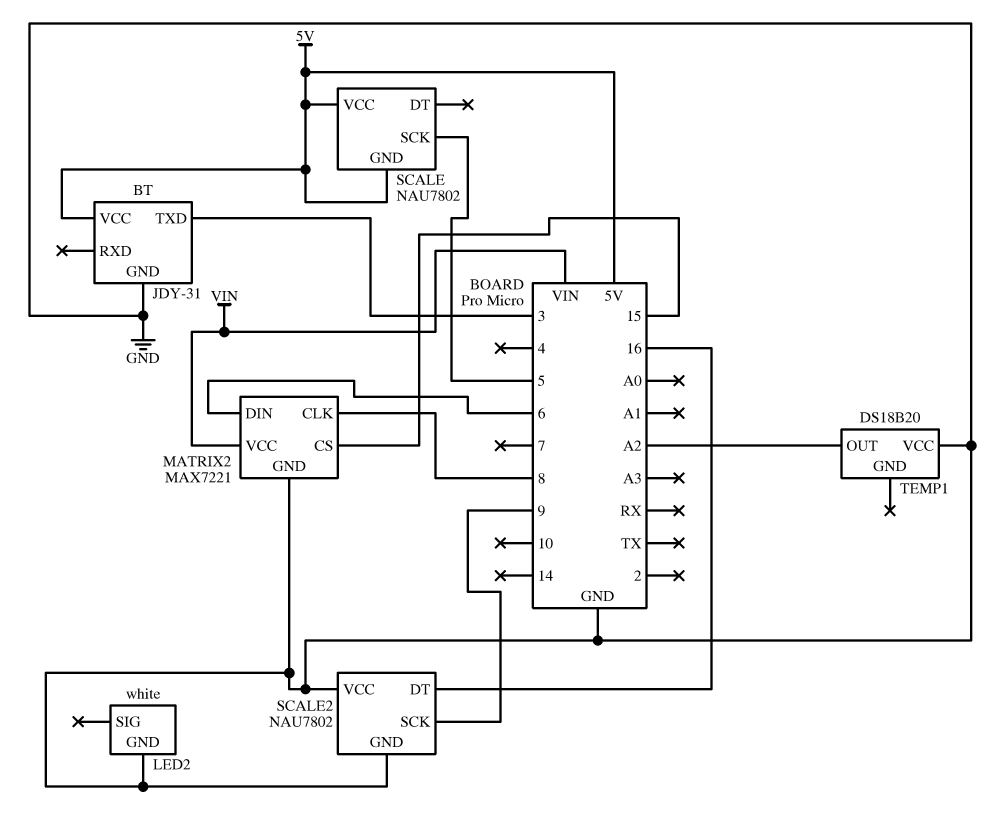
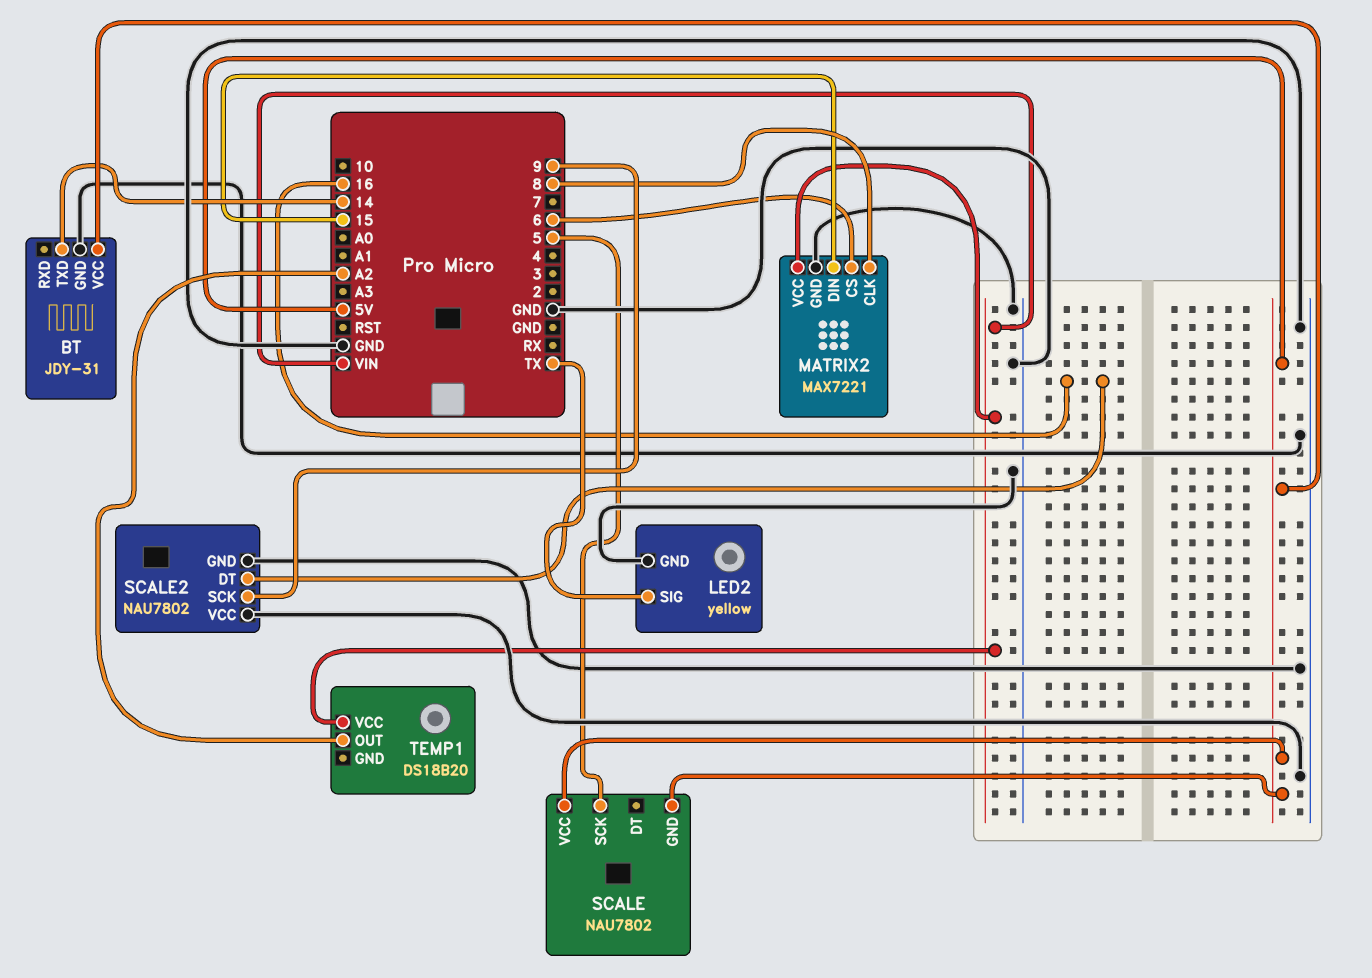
BT pin TXD: 3 -> 14
LED2: white -> yellow
LED2 pin SIG: none -> TX
MATRIX2 pin CS: 15 -> 6
MATRIX2 pin DIN: 6 -> 15
TEMP1 pin VCC: GND -> VIN

